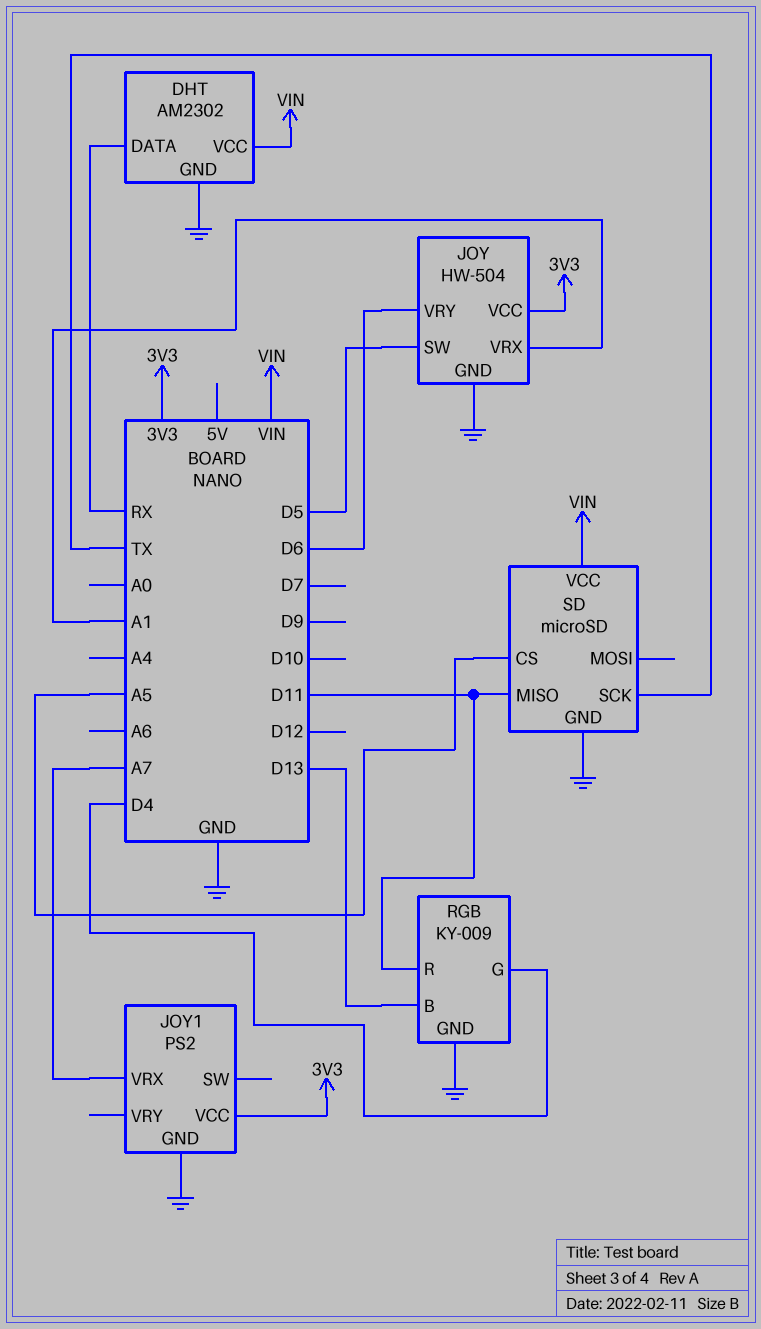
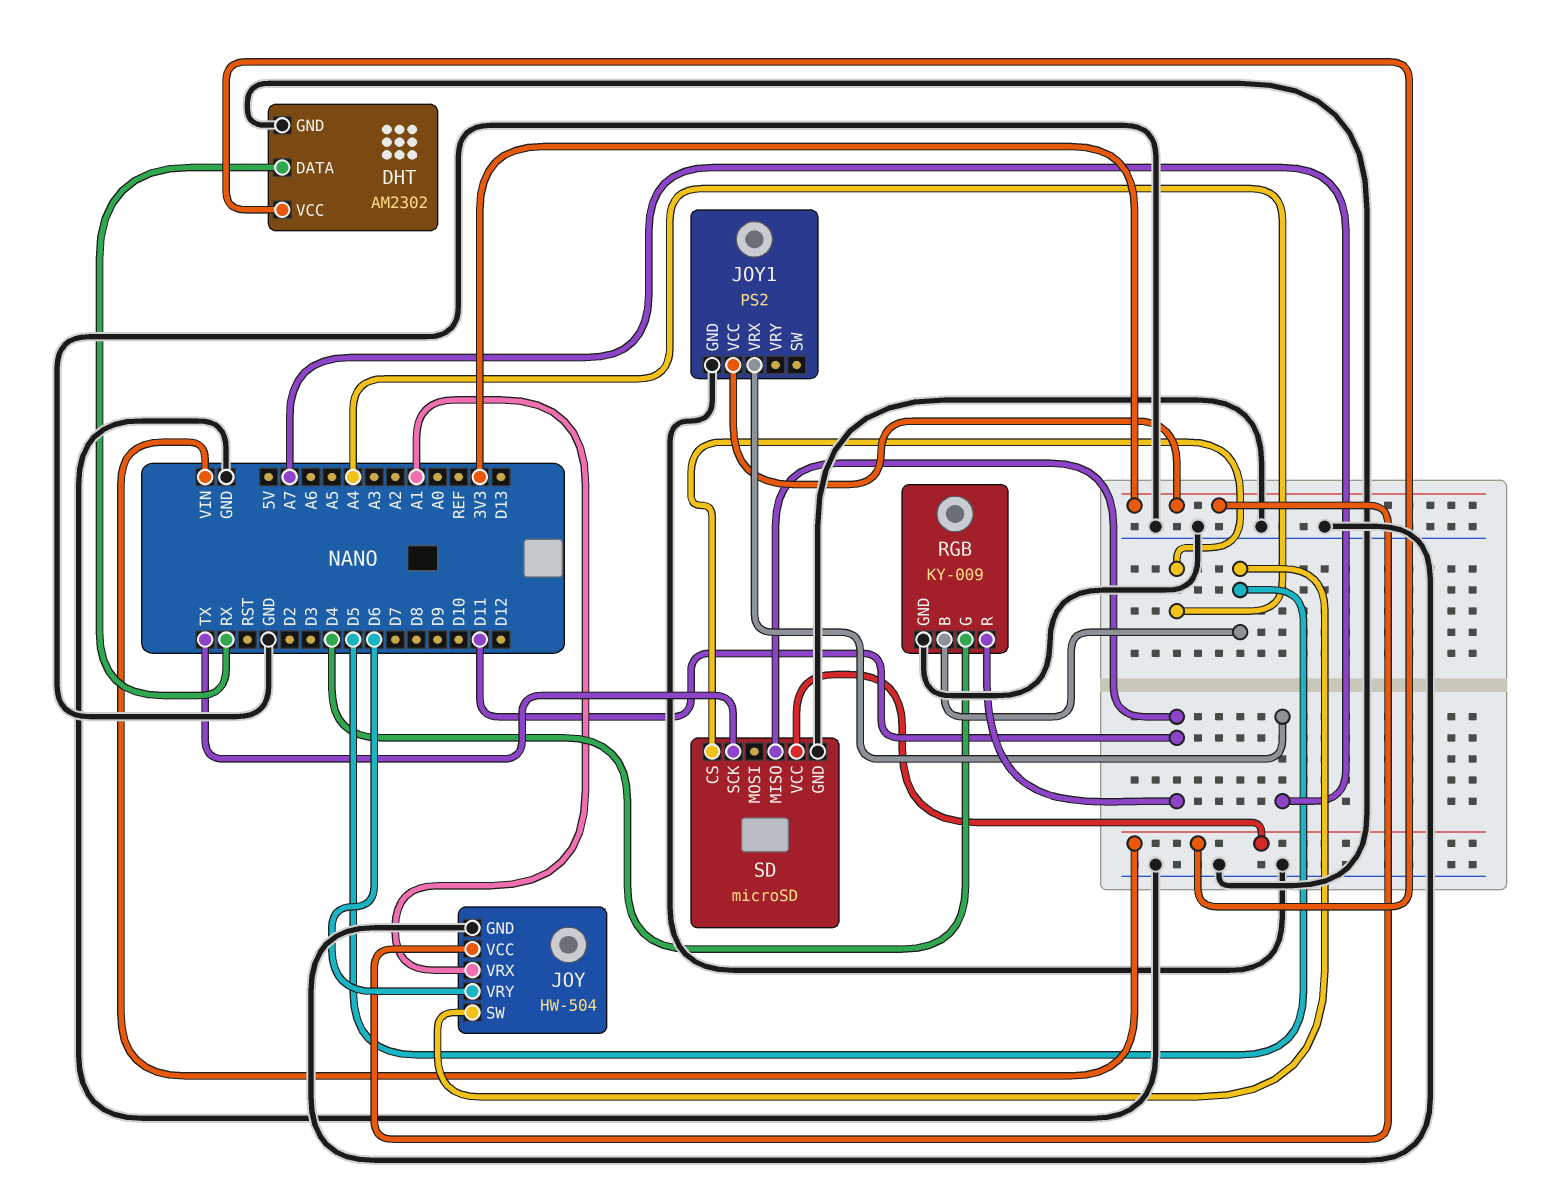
RGB pin B: D13 -> D5
SD pin CS: A5 -> A4

